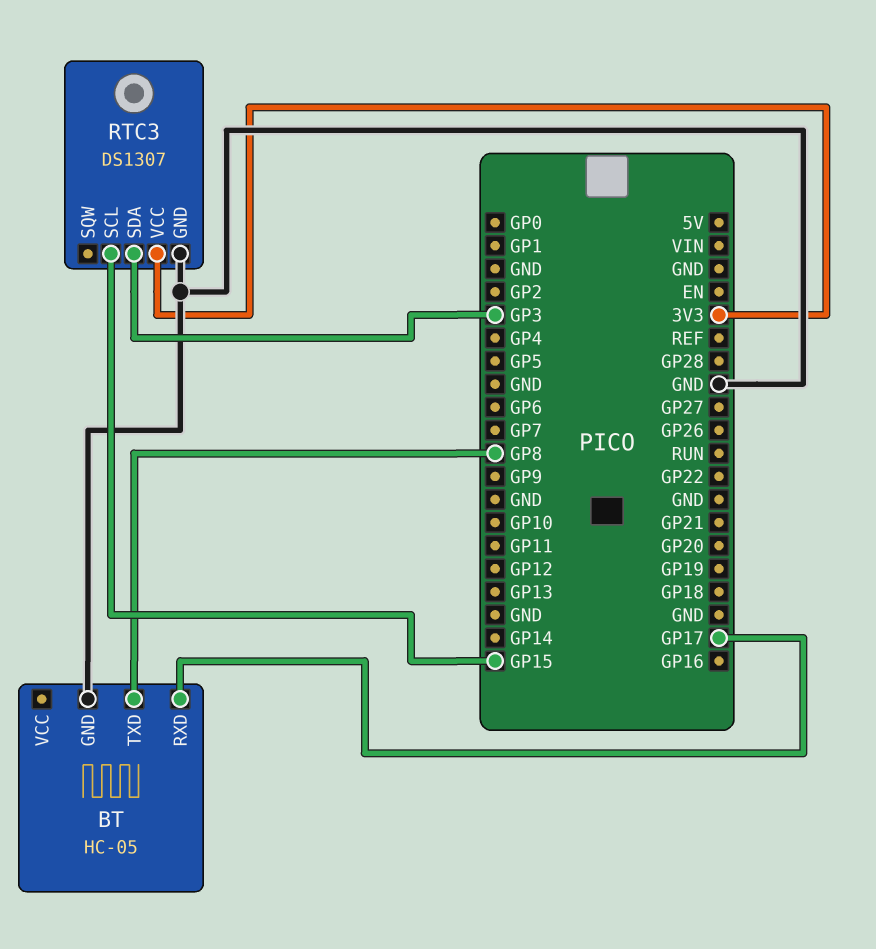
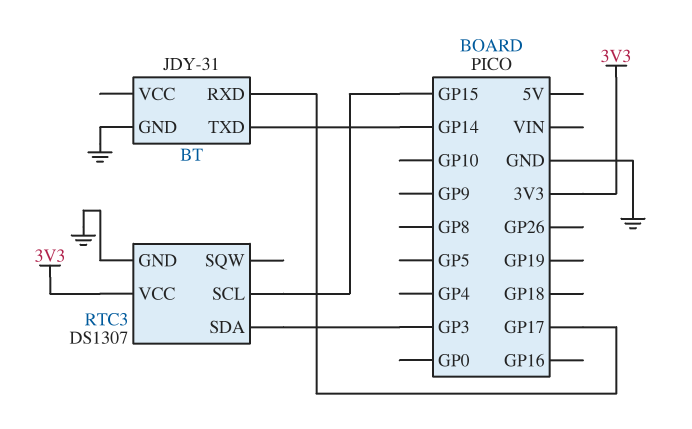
BT: HC-05 -> JDY-31
BT pin TXD: GP8 -> GP14

